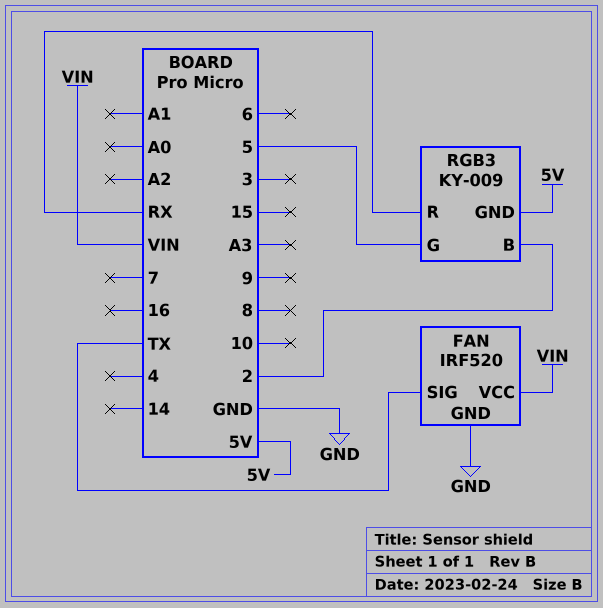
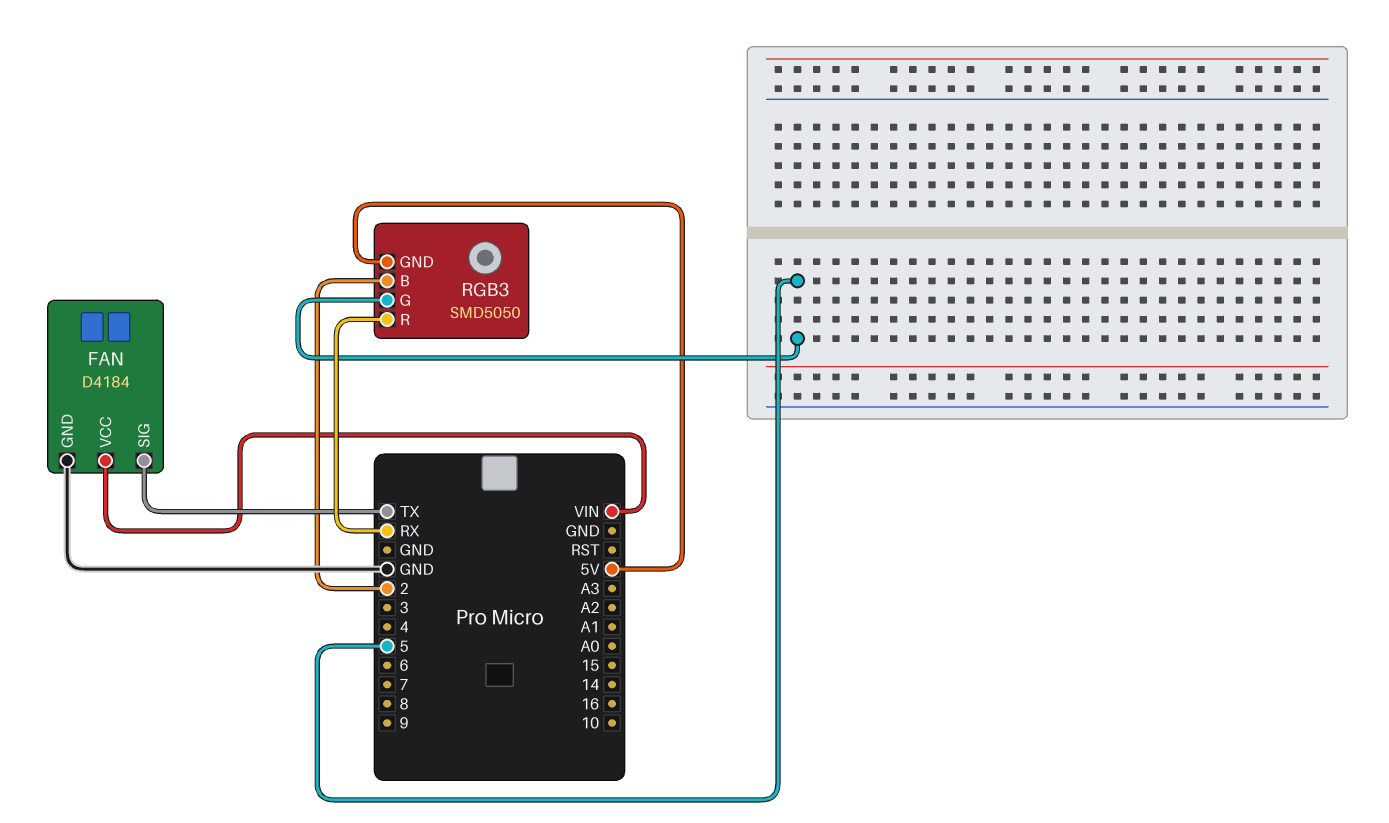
FAN: IRF520 -> D4184
RGB3: KY-009 -> SMD5050

